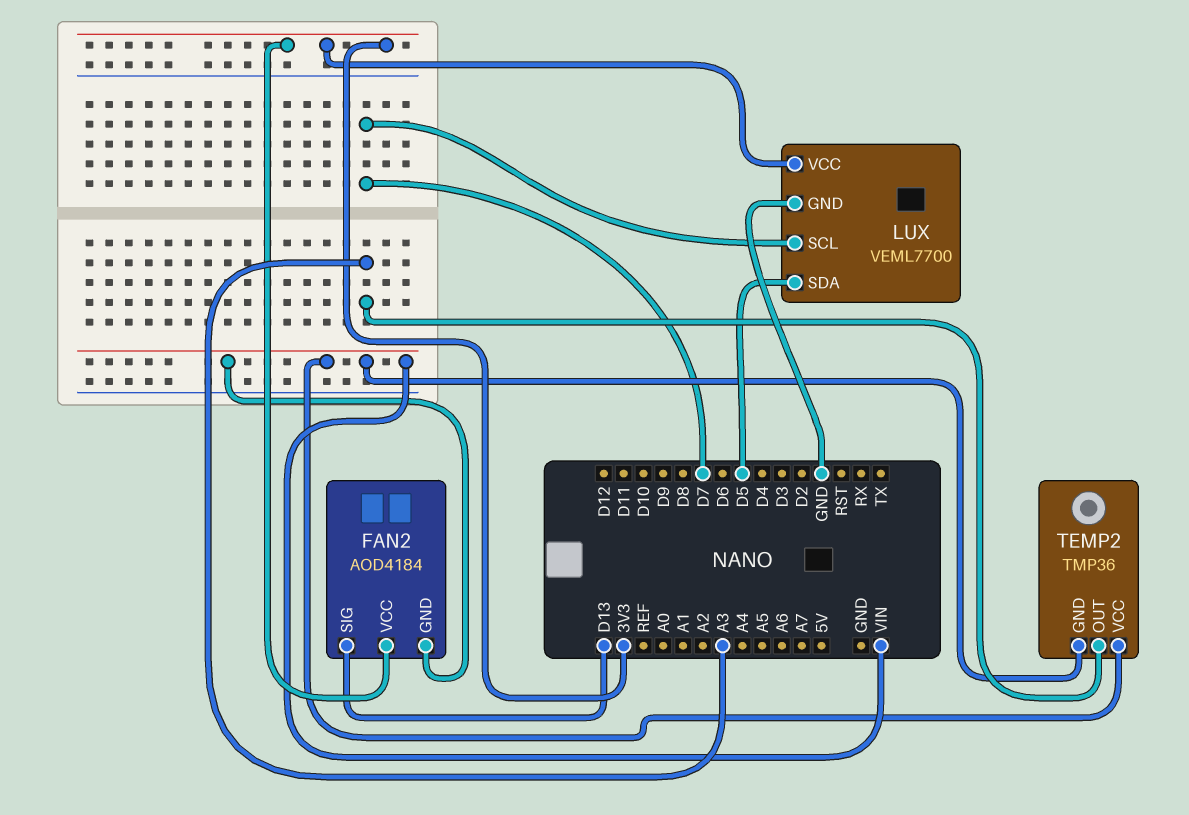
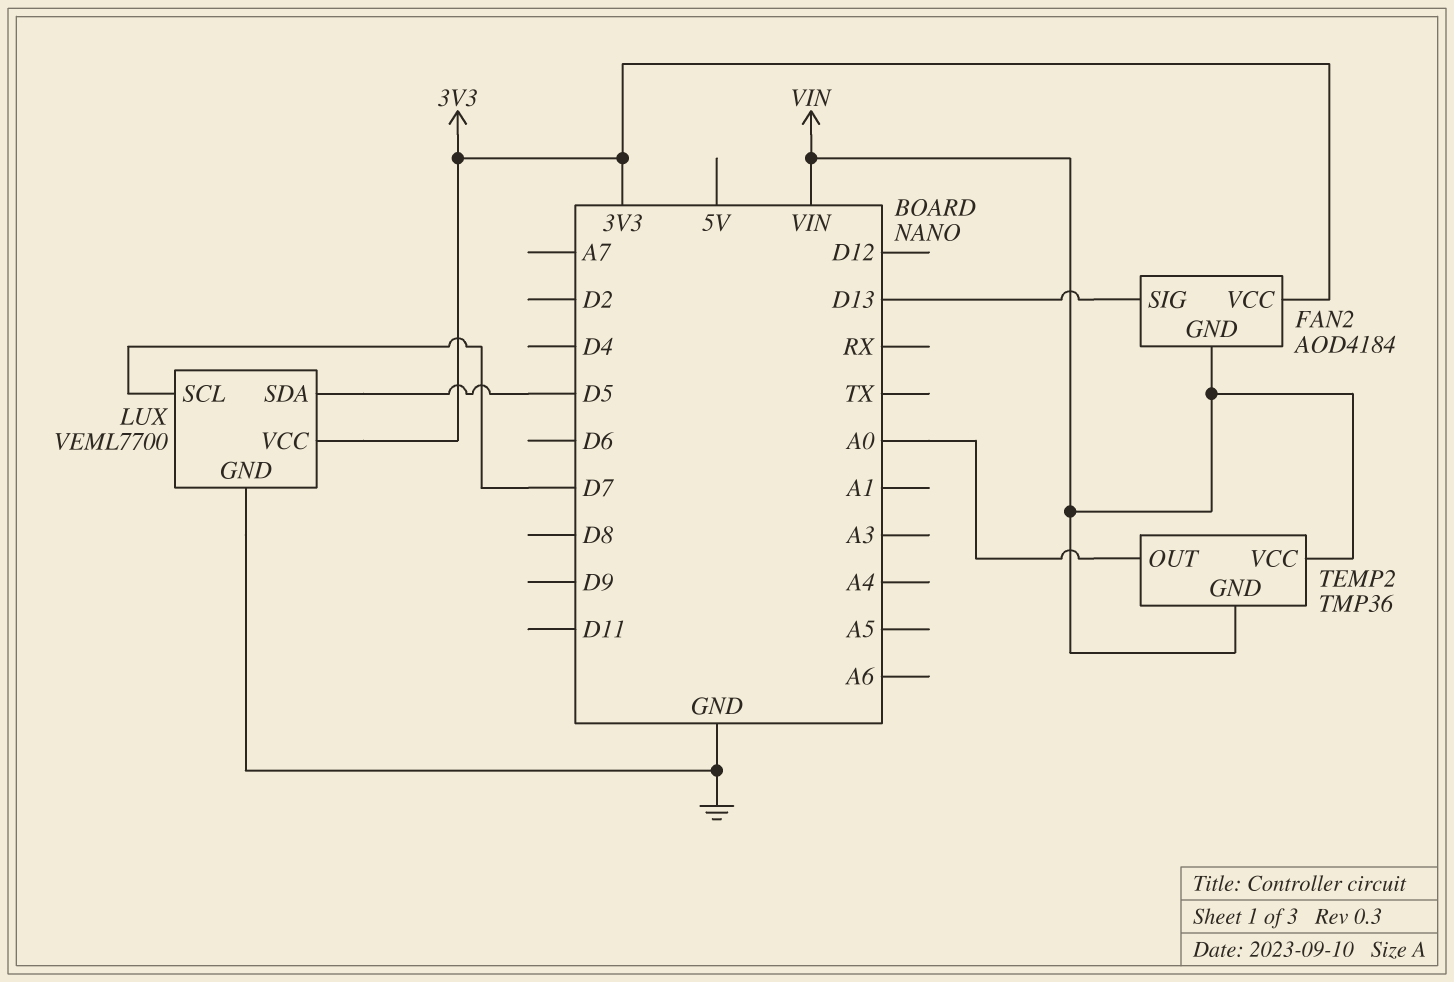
TEMP2 pin OUT: A3 -> A0

